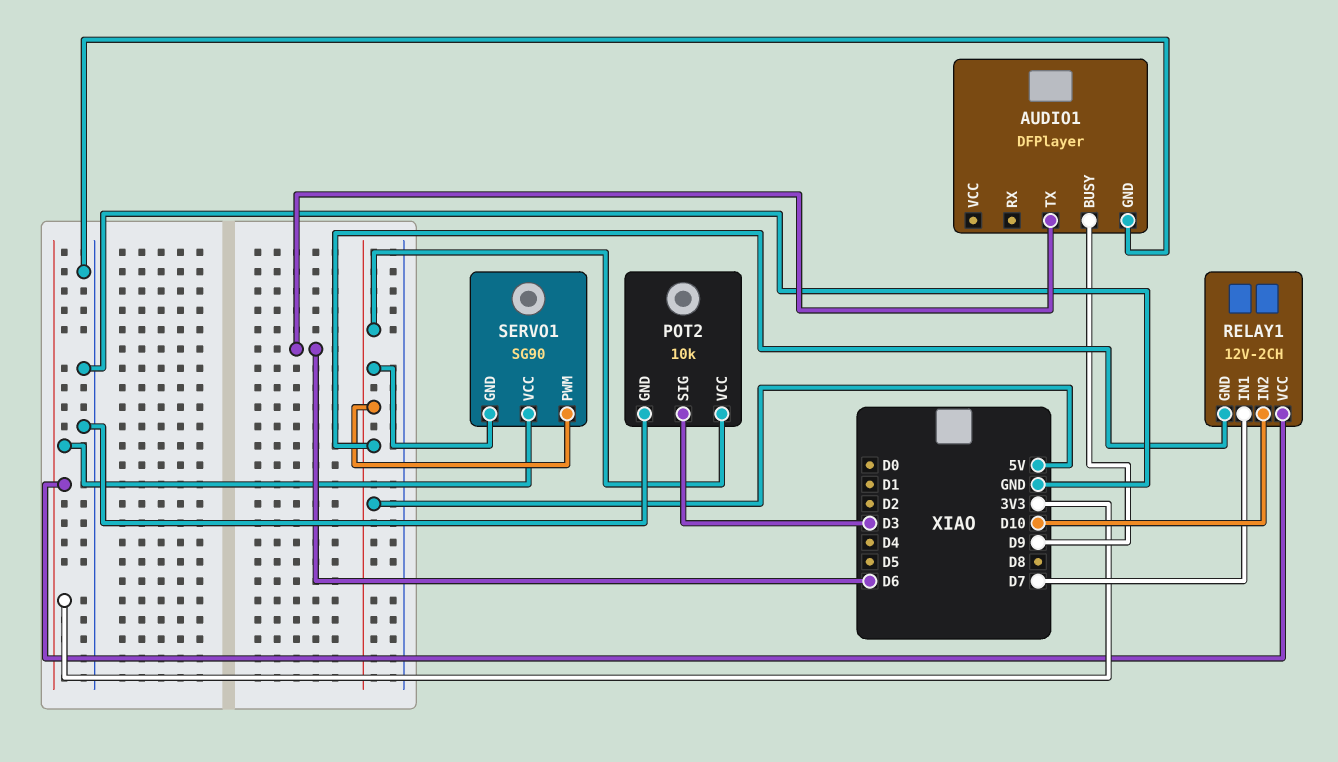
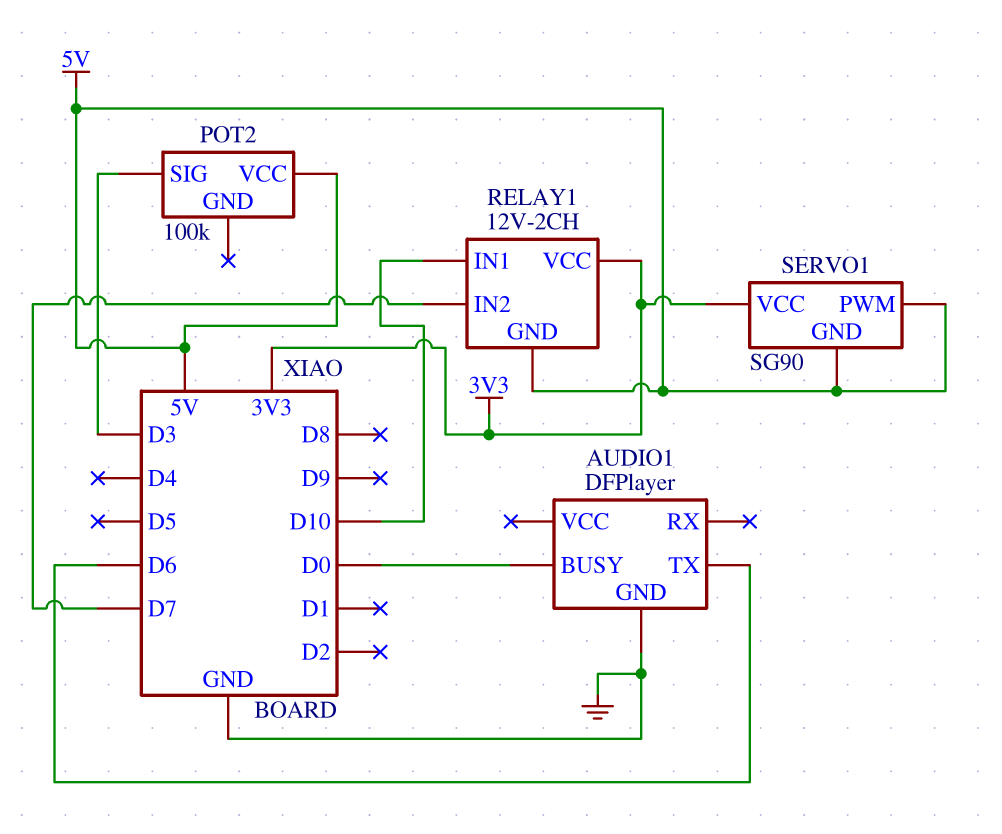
AUDIO1 pin BUSY: D9 -> D0
POT2: 10k -> 100k
POT2 pin GND: GND -> none
RELAY1 pin IN1: D7 -> D10
RELAY1 pin IN2: D10 -> D7

